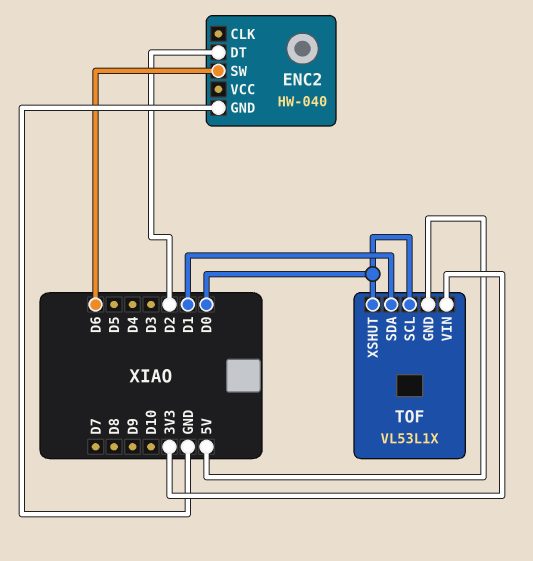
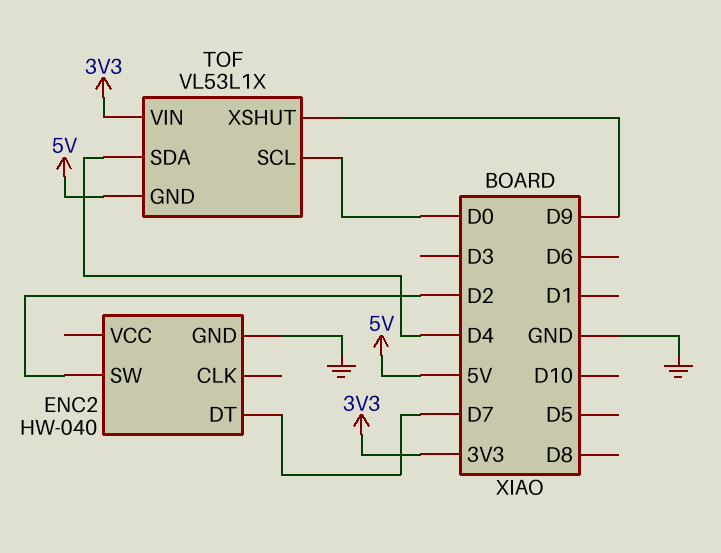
ENC2 pin DT: D2 -> D7
ENC2 pin SW: D6 -> D2
TOF pin SDA: D1 -> D4
TOF pin XSHUT: D0 -> D9

